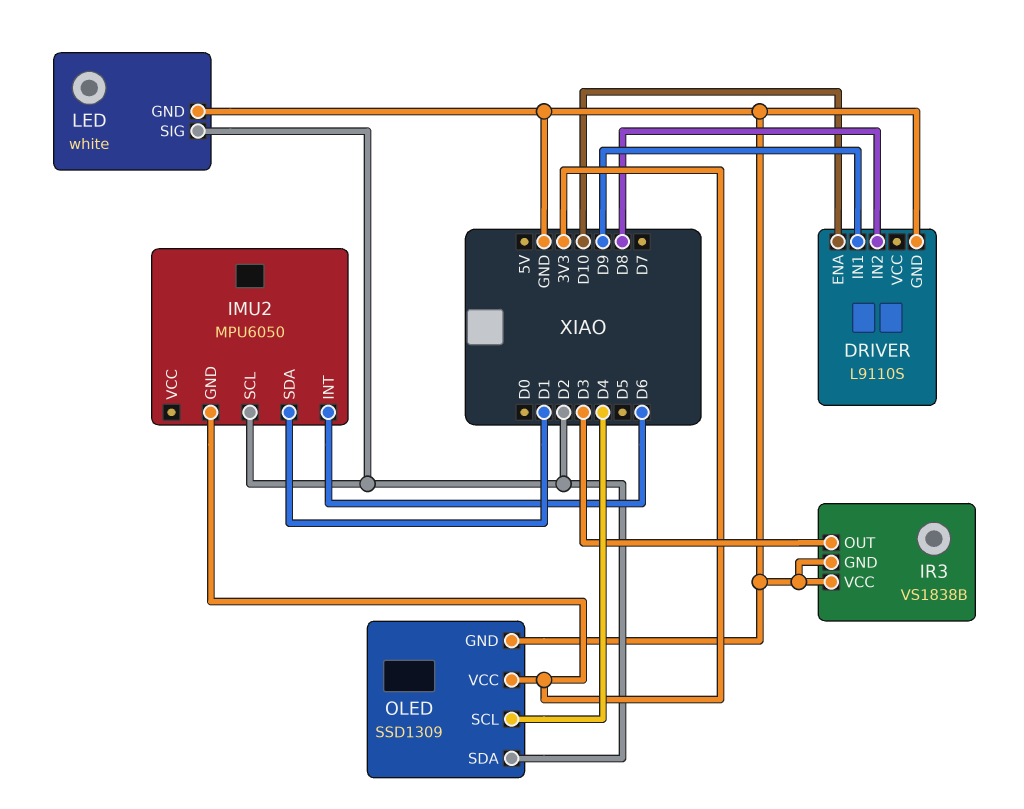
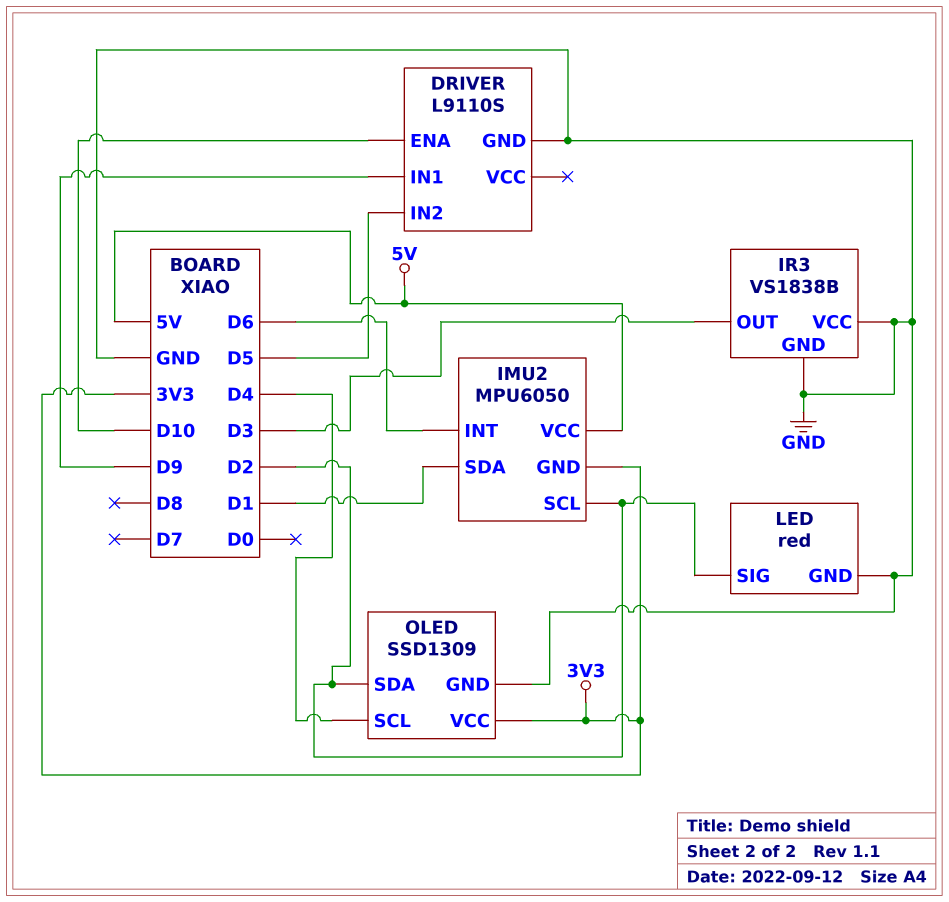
DRIVER pin IN2: D8 -> D5
IMU2 pin VCC: none -> 5V
LED: white -> red

